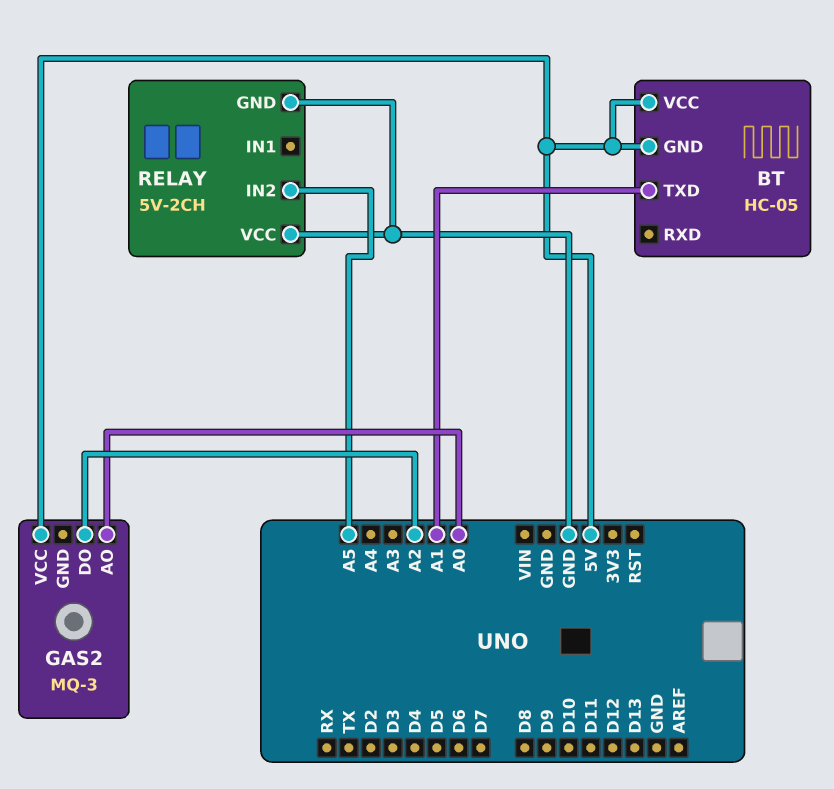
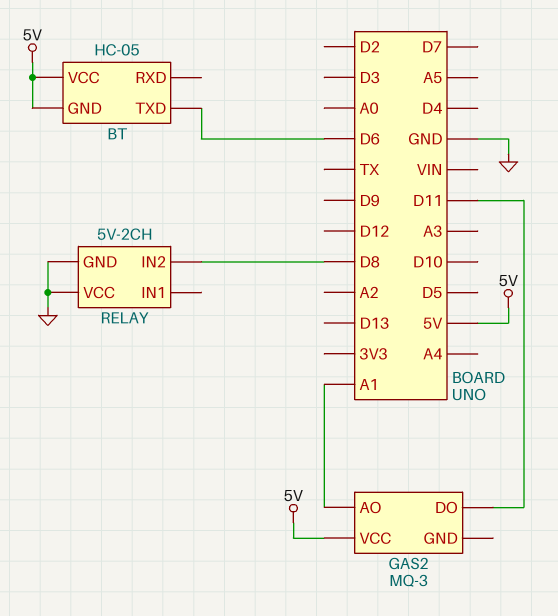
BT pin TXD: A1 -> D6
GAS2 pin AO: A0 -> A1
GAS2 pin DO: A2 -> D11
RELAY pin IN2: A5 -> D8

